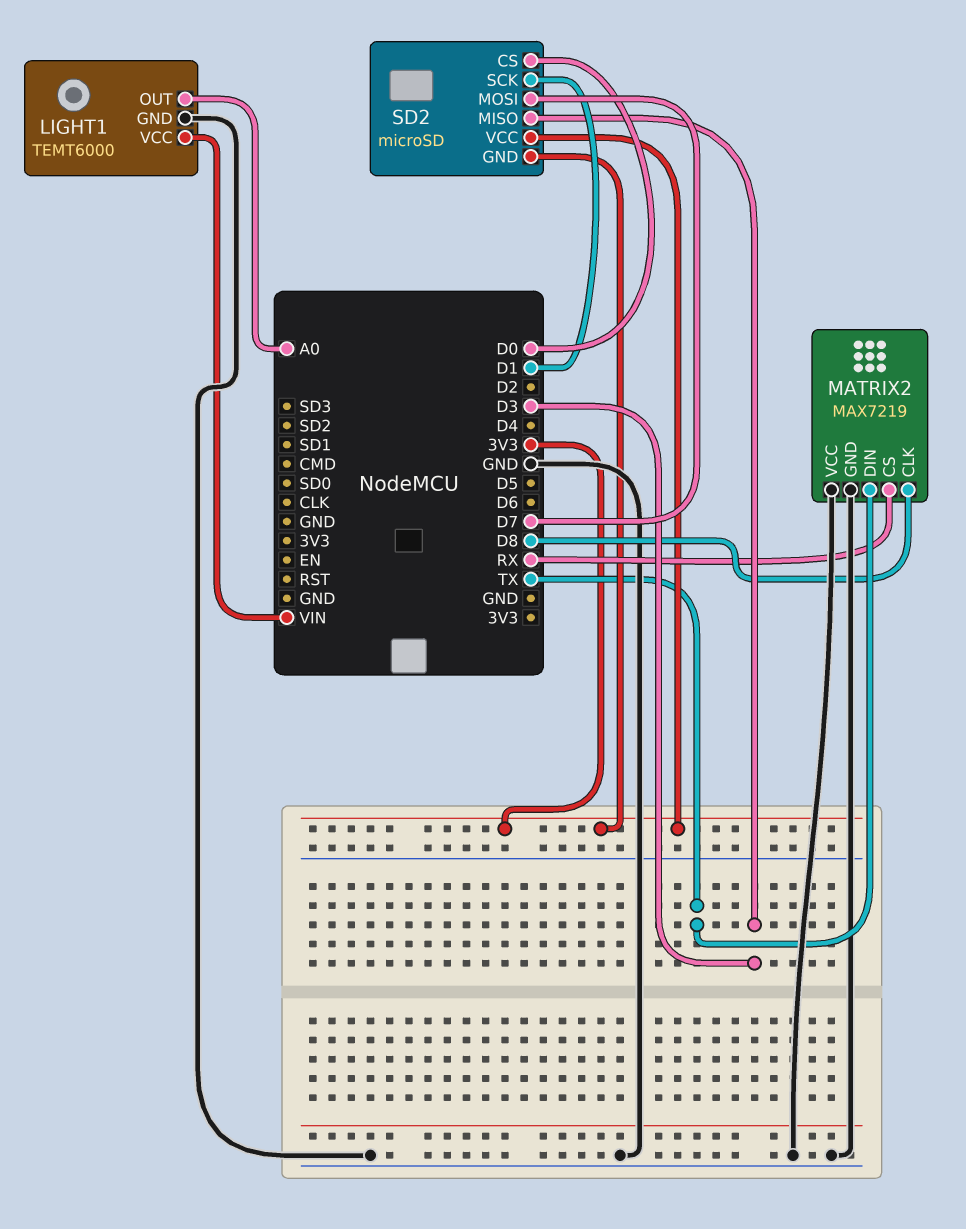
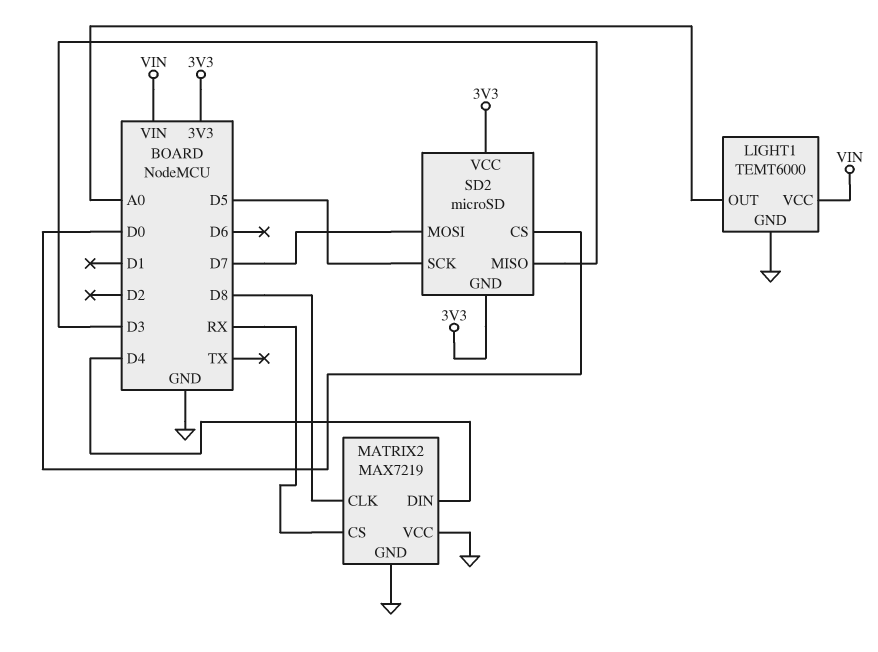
MATRIX2 pin DIN: TX -> D4
SD2 pin SCK: D1 -> D5

